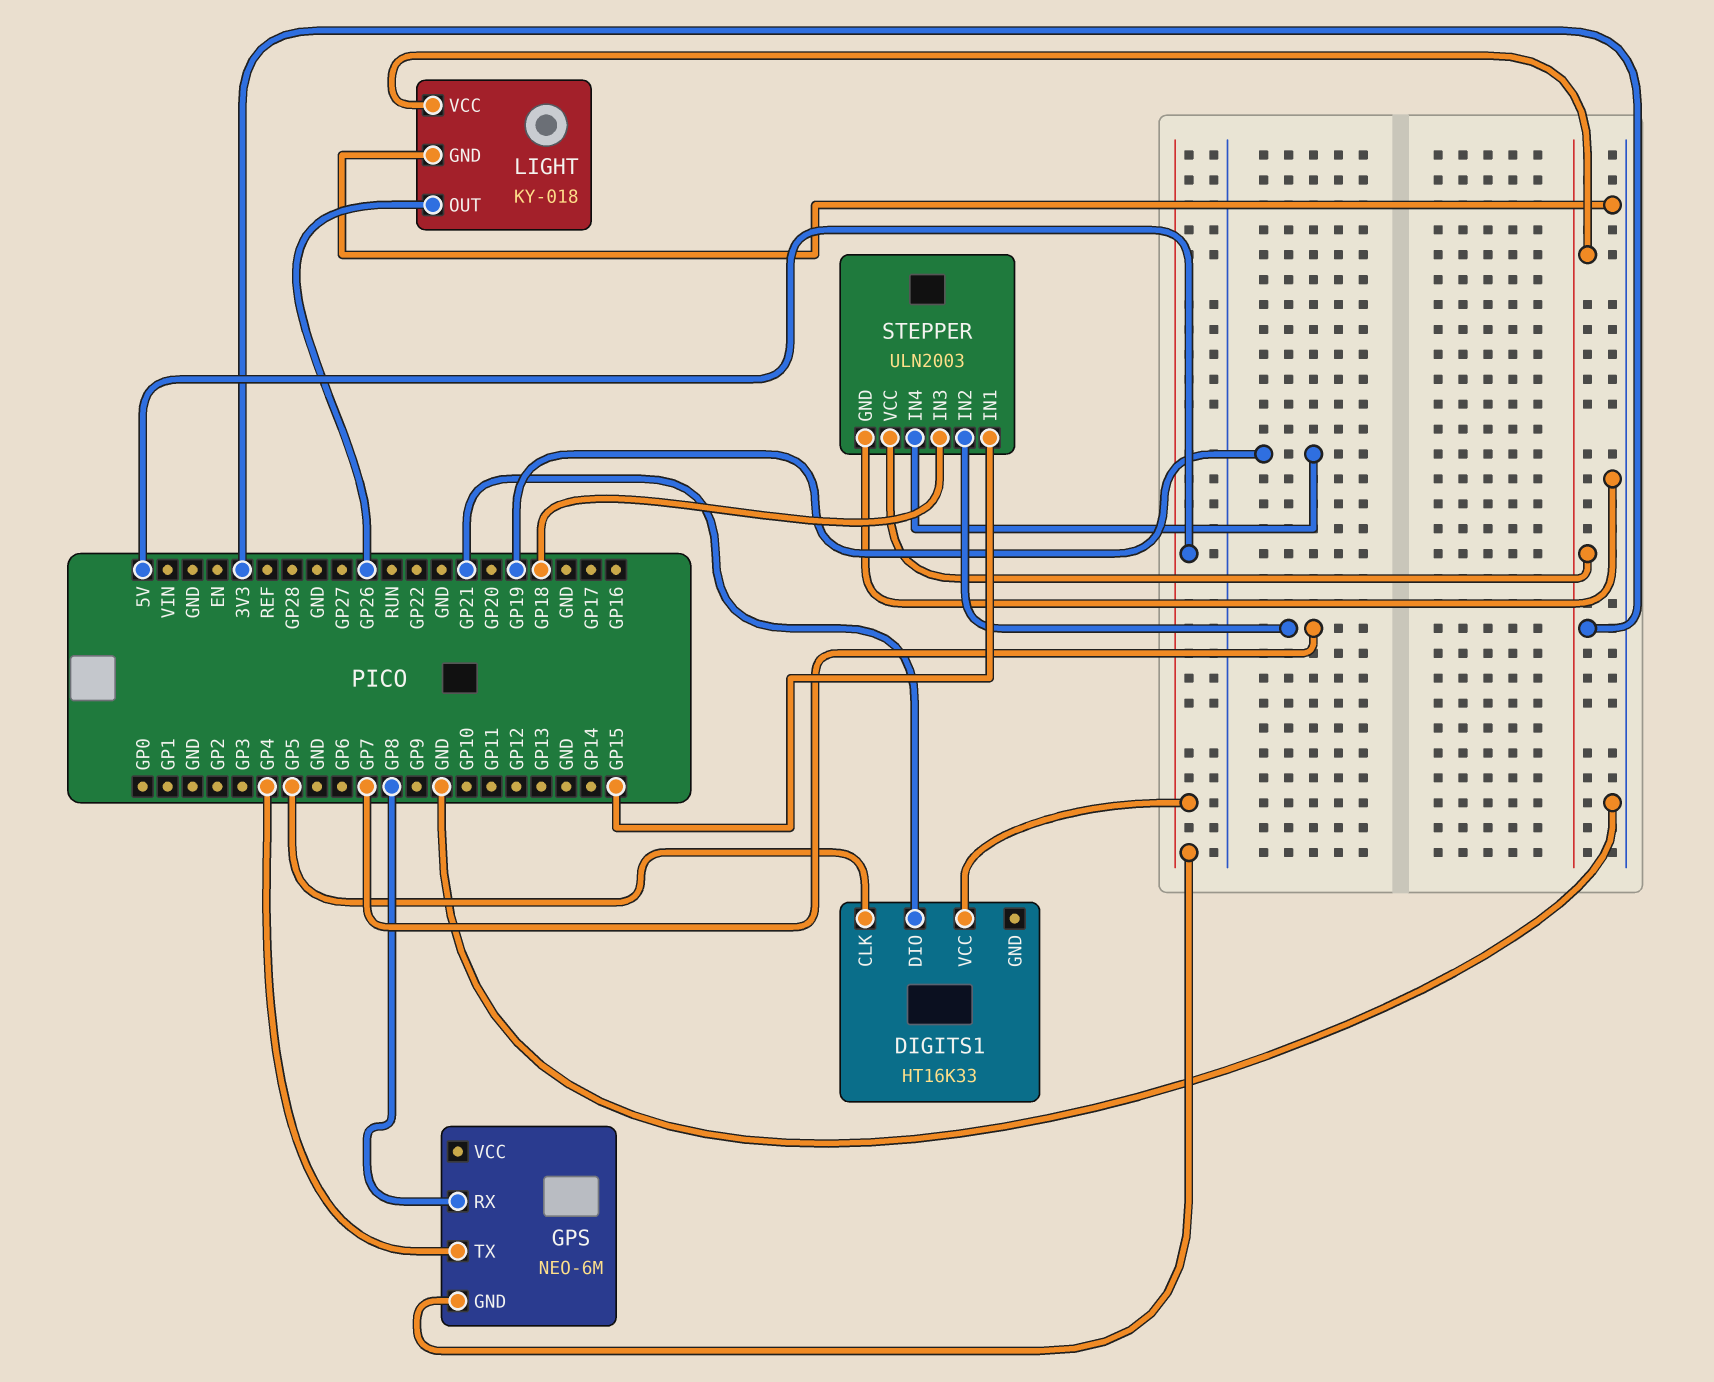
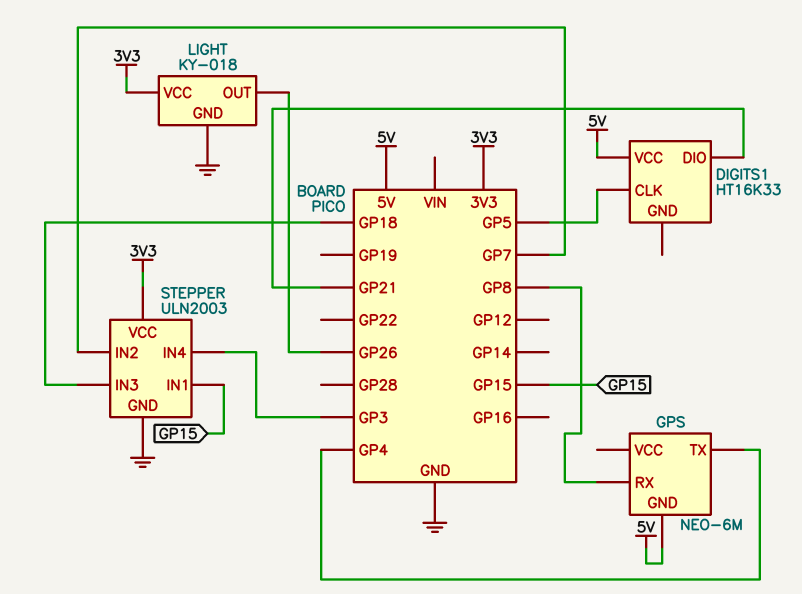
STEPPER pin IN4: GP19 -> GP3

